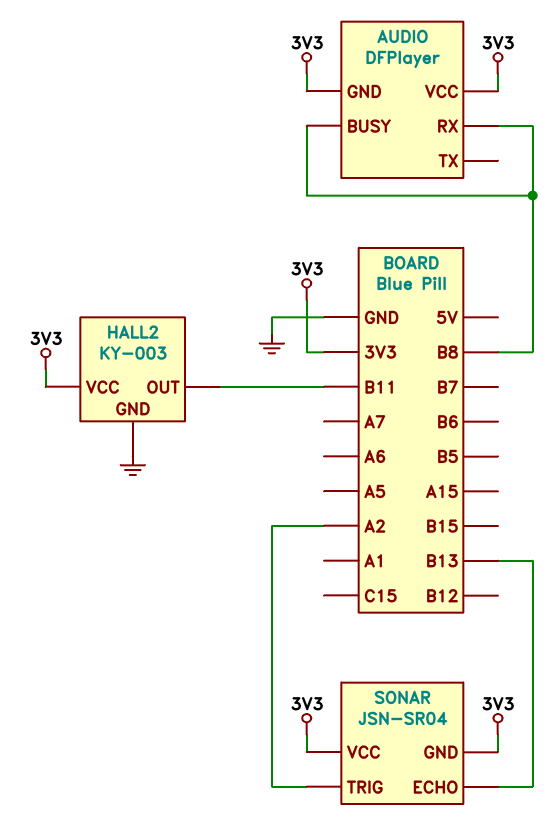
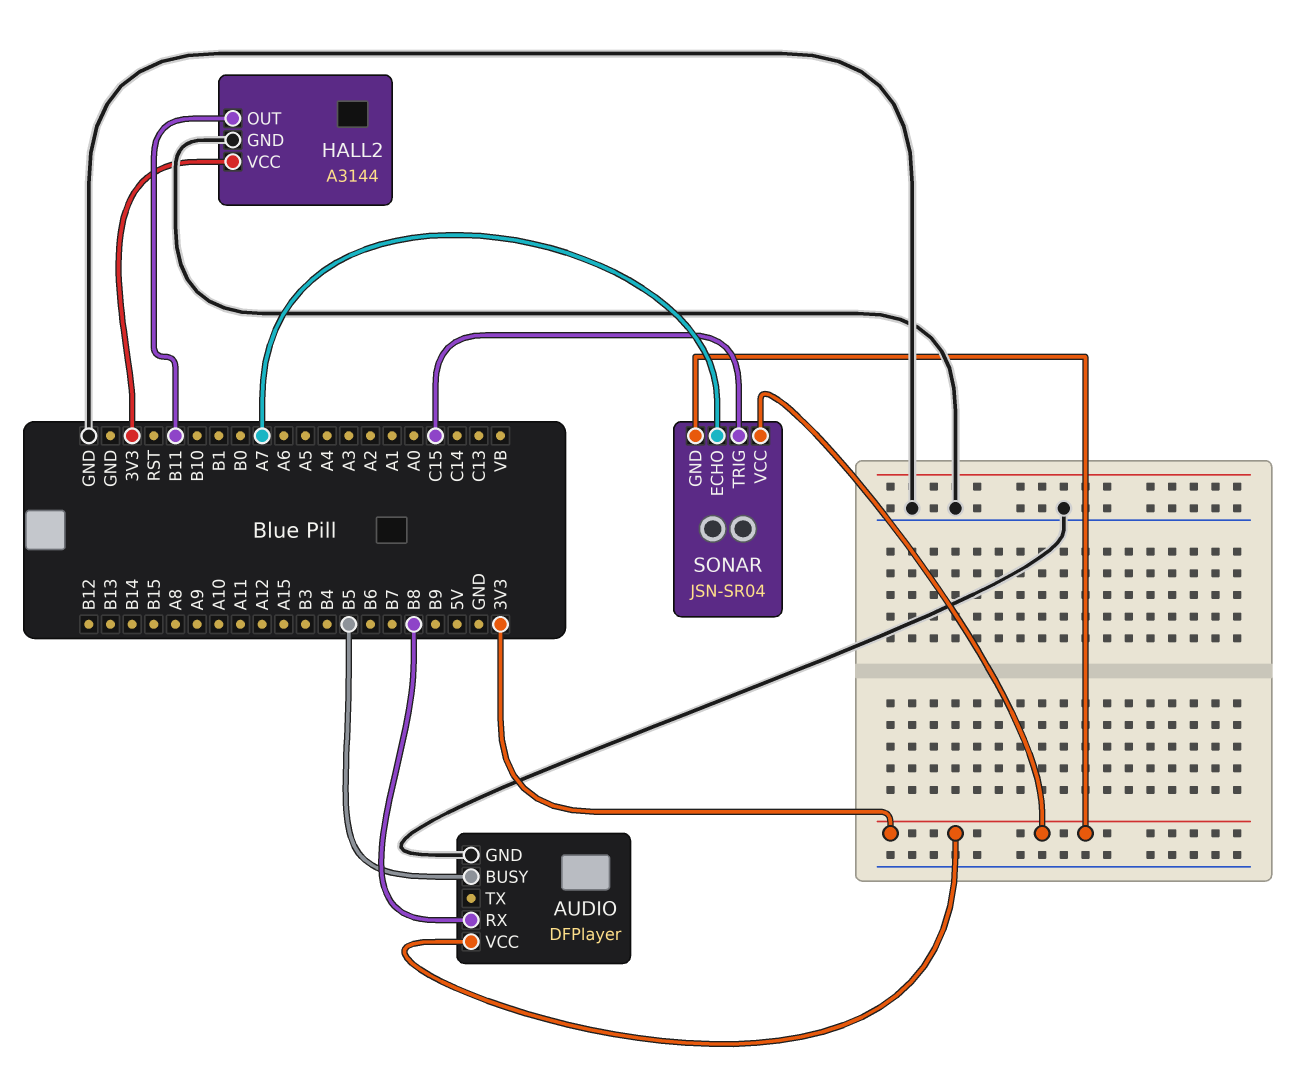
AUDIO pin BUSY: B8 -> B5
AUDIO pin GND: 3V3 -> GND
HALL2: KY-003 -> A3144
SONAR pin ECHO: B13 -> A7
SONAR pin TRIG: A2 -> C15

